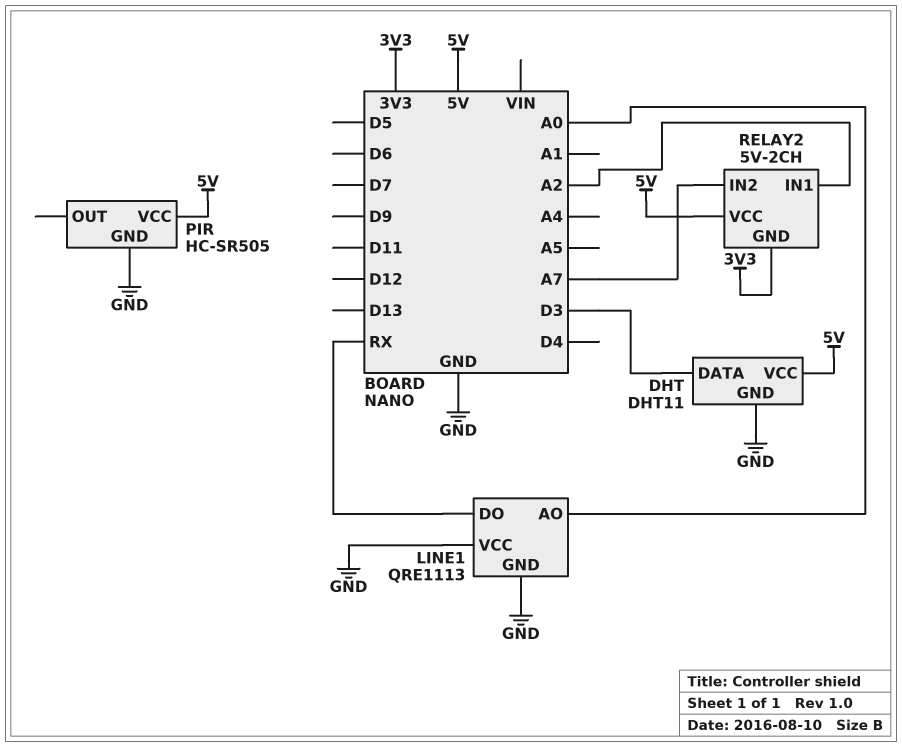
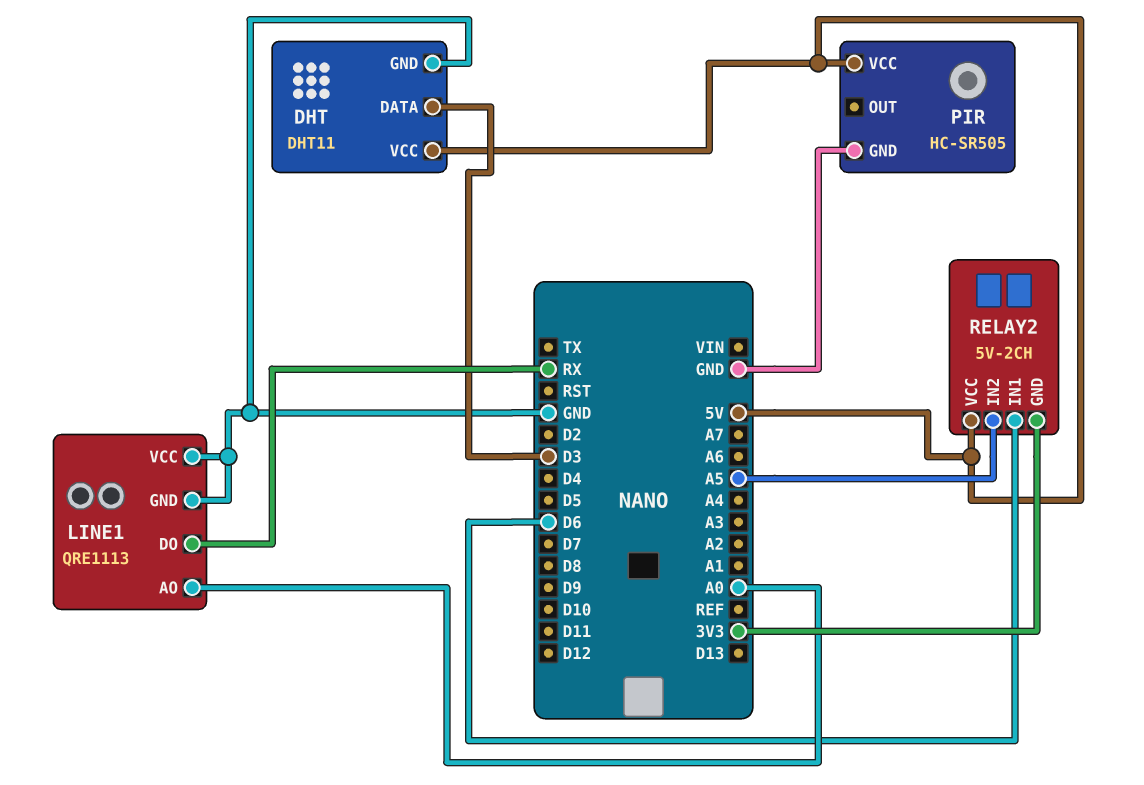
RELAY2 pin IN1: A2 -> D6
RELAY2 pin IN2: A7 -> A5

